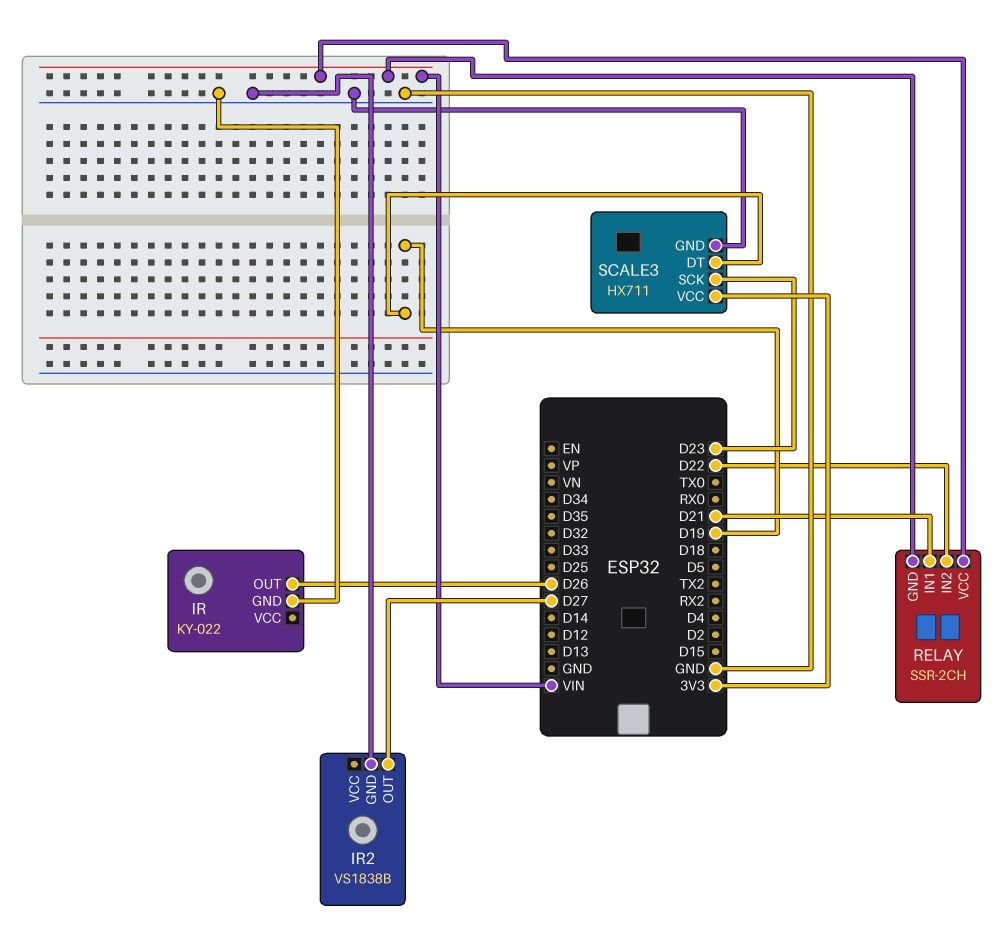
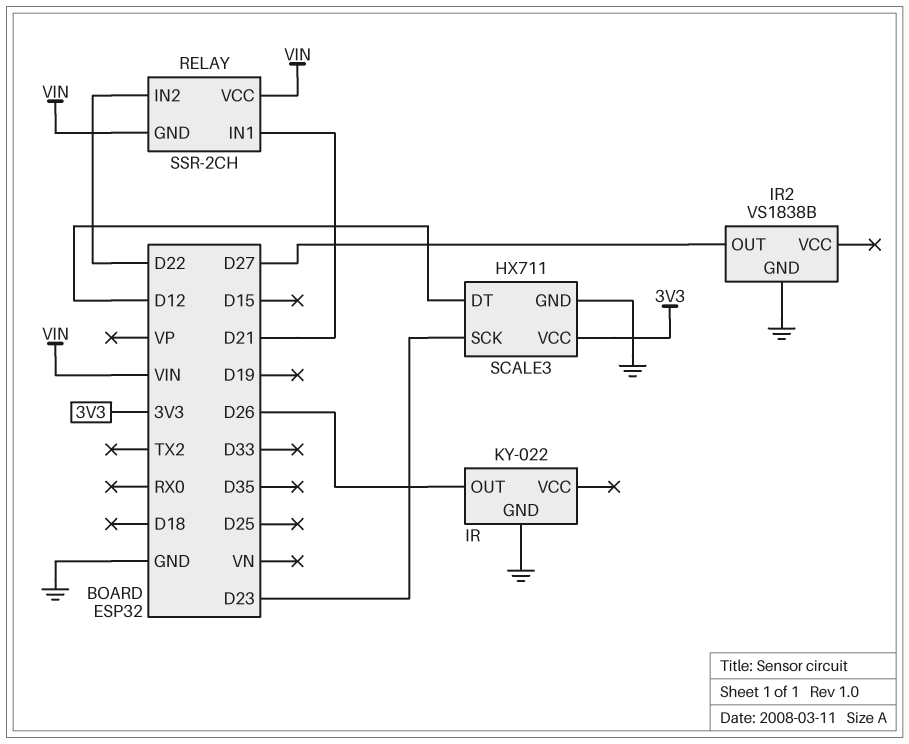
SCALE3 pin DT: D19 -> D12

